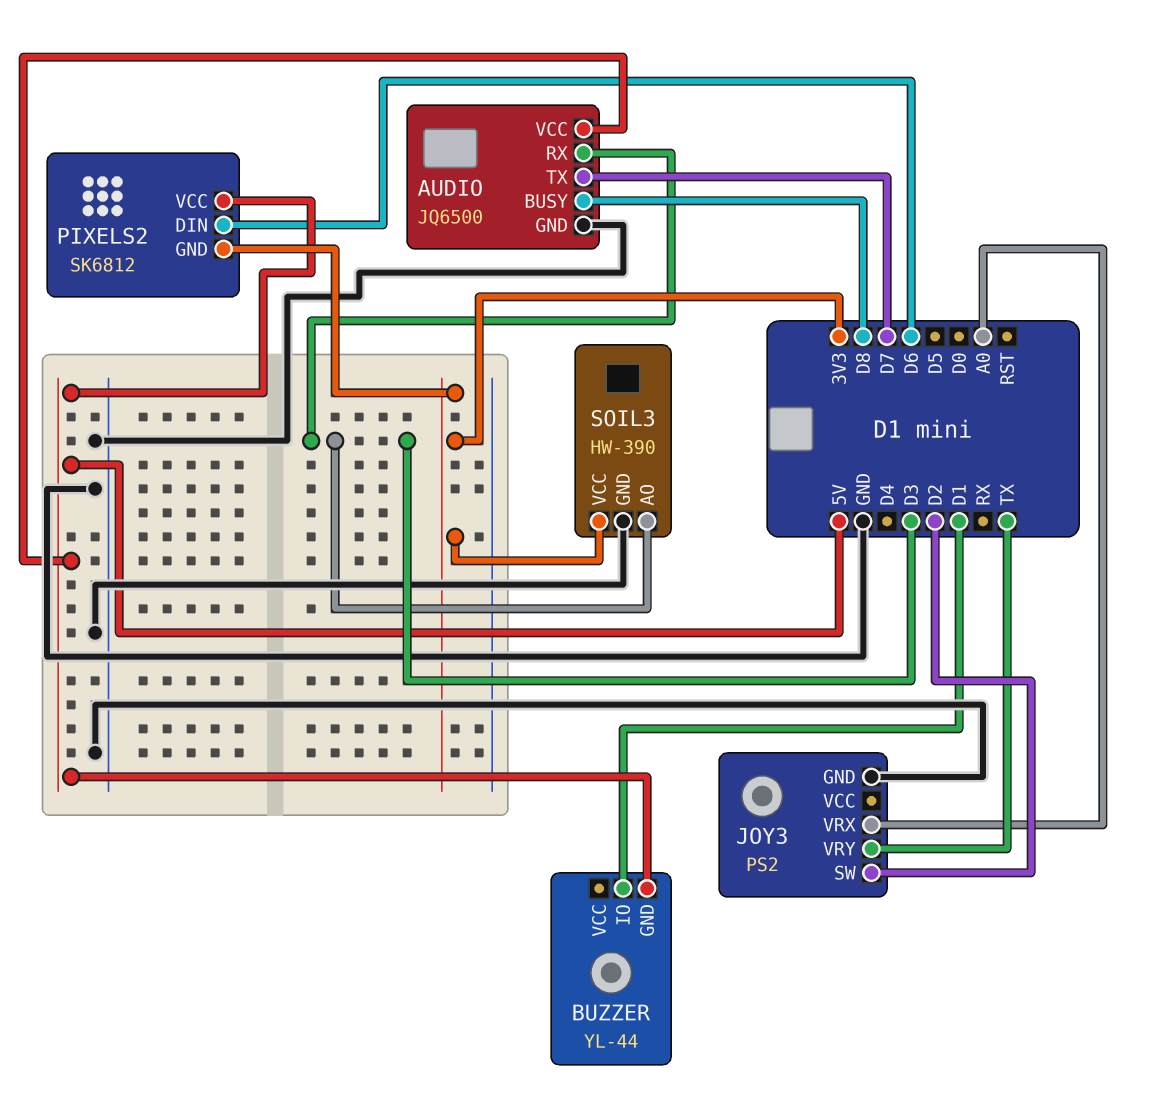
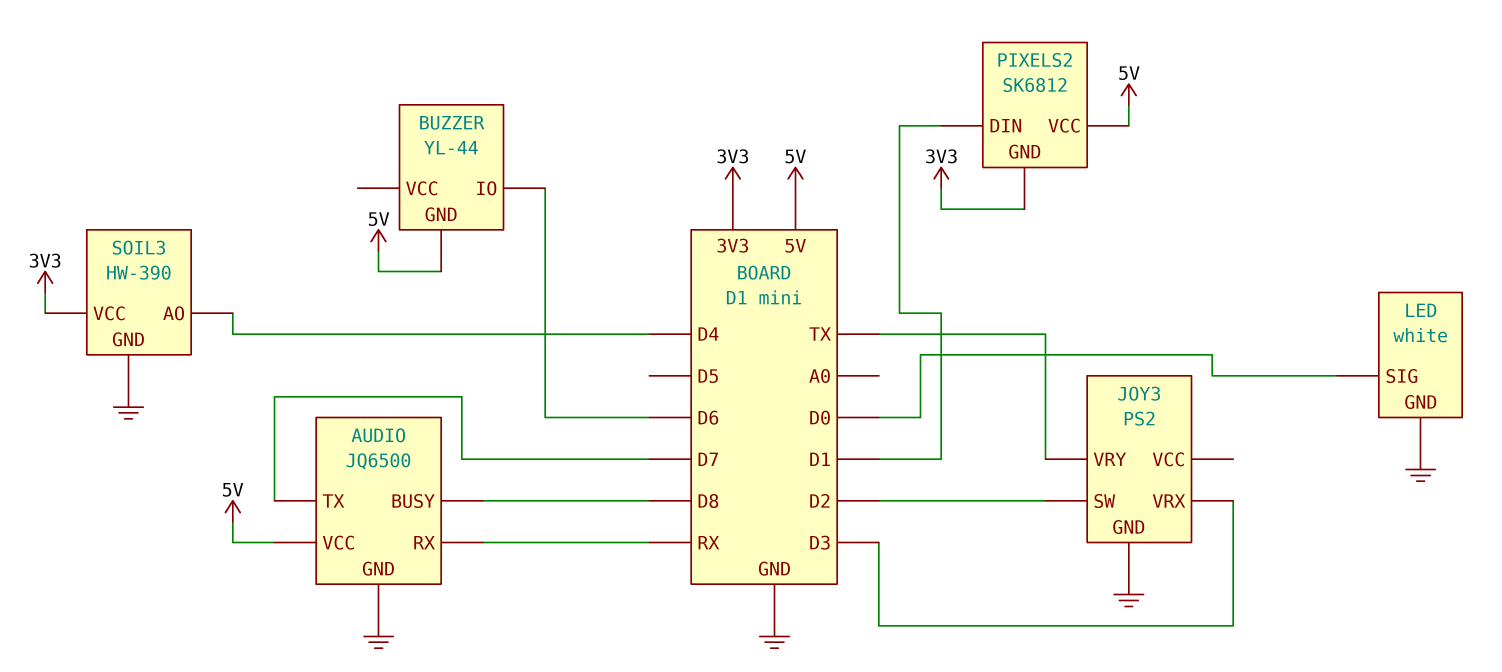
AUDIO pin RX: D3 -> RX
BUZZER pin IO: D1 -> D6
JOY3 pin VRX: A0 -> D3
LED: none -> white
LED pin GND: none -> GND
LED pin SIG: none -> D0
PIXELS2 pin DIN: D6 -> D1
SOIL3 pin AO: D3 -> D4

